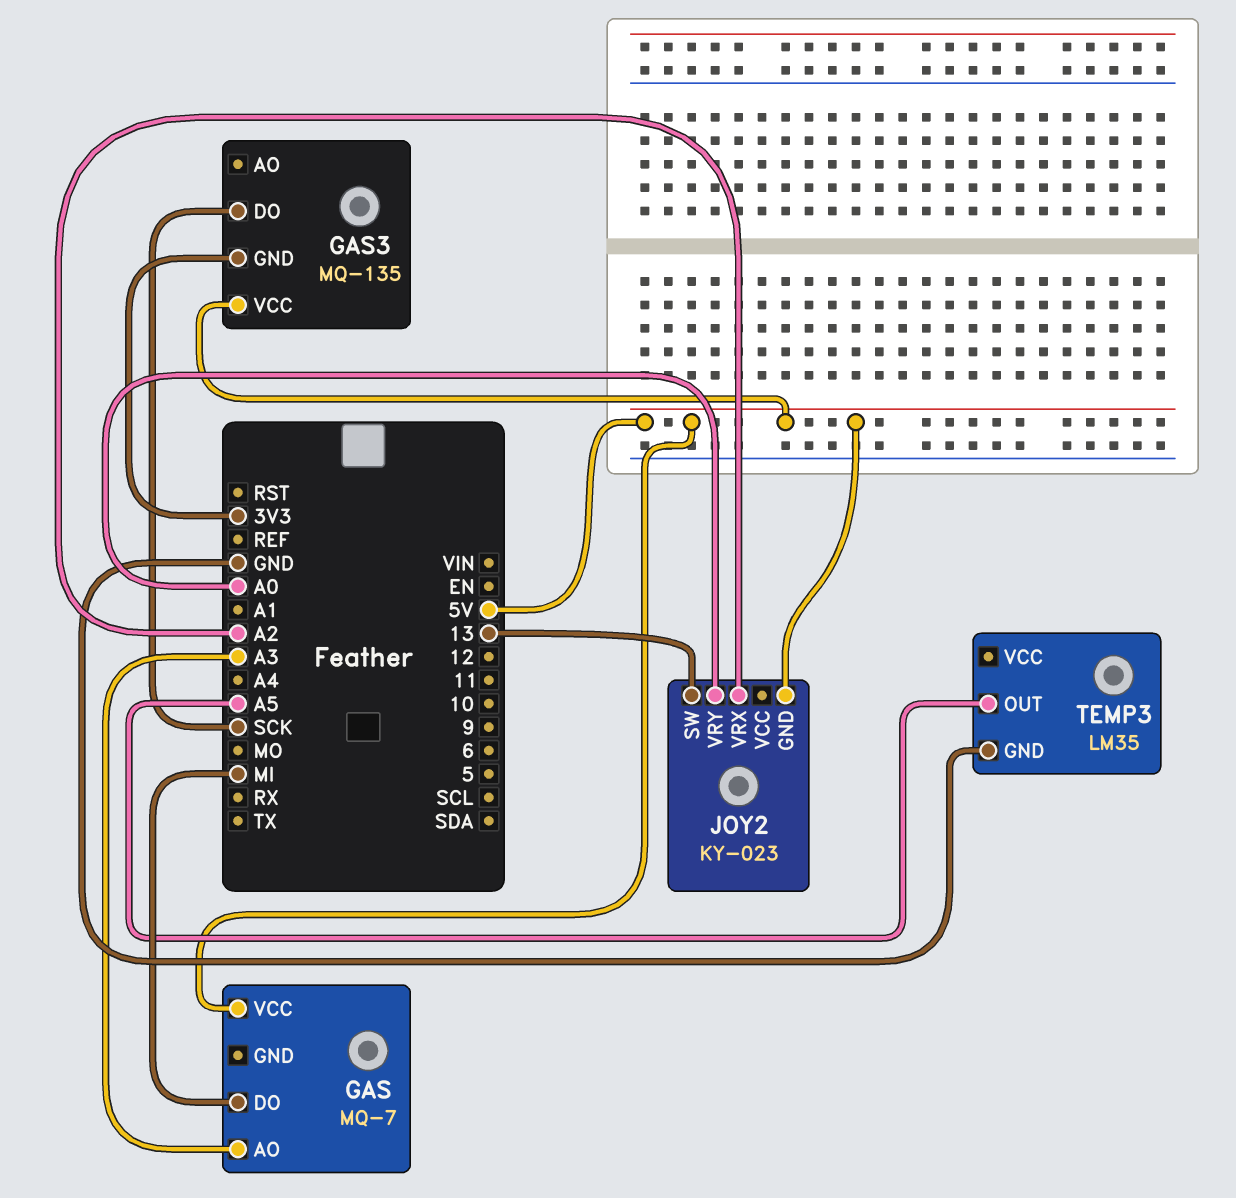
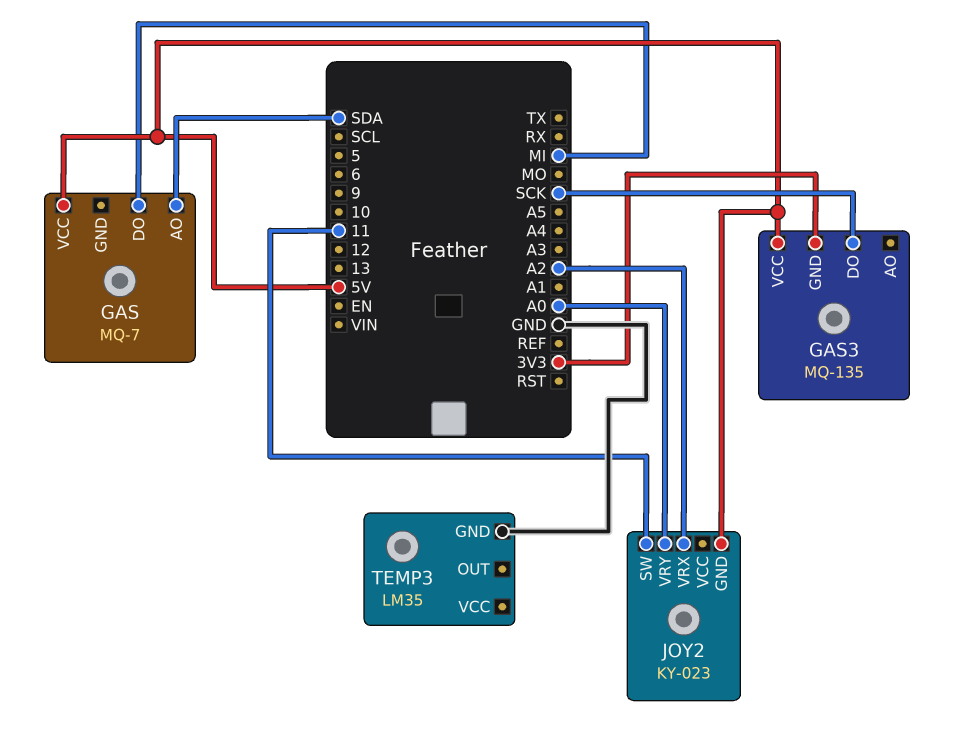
GAS pin AO: A3 -> SDA
JOY2 pin SW: 13 -> 11
TEMP3 pin OUT: A5 -> none

